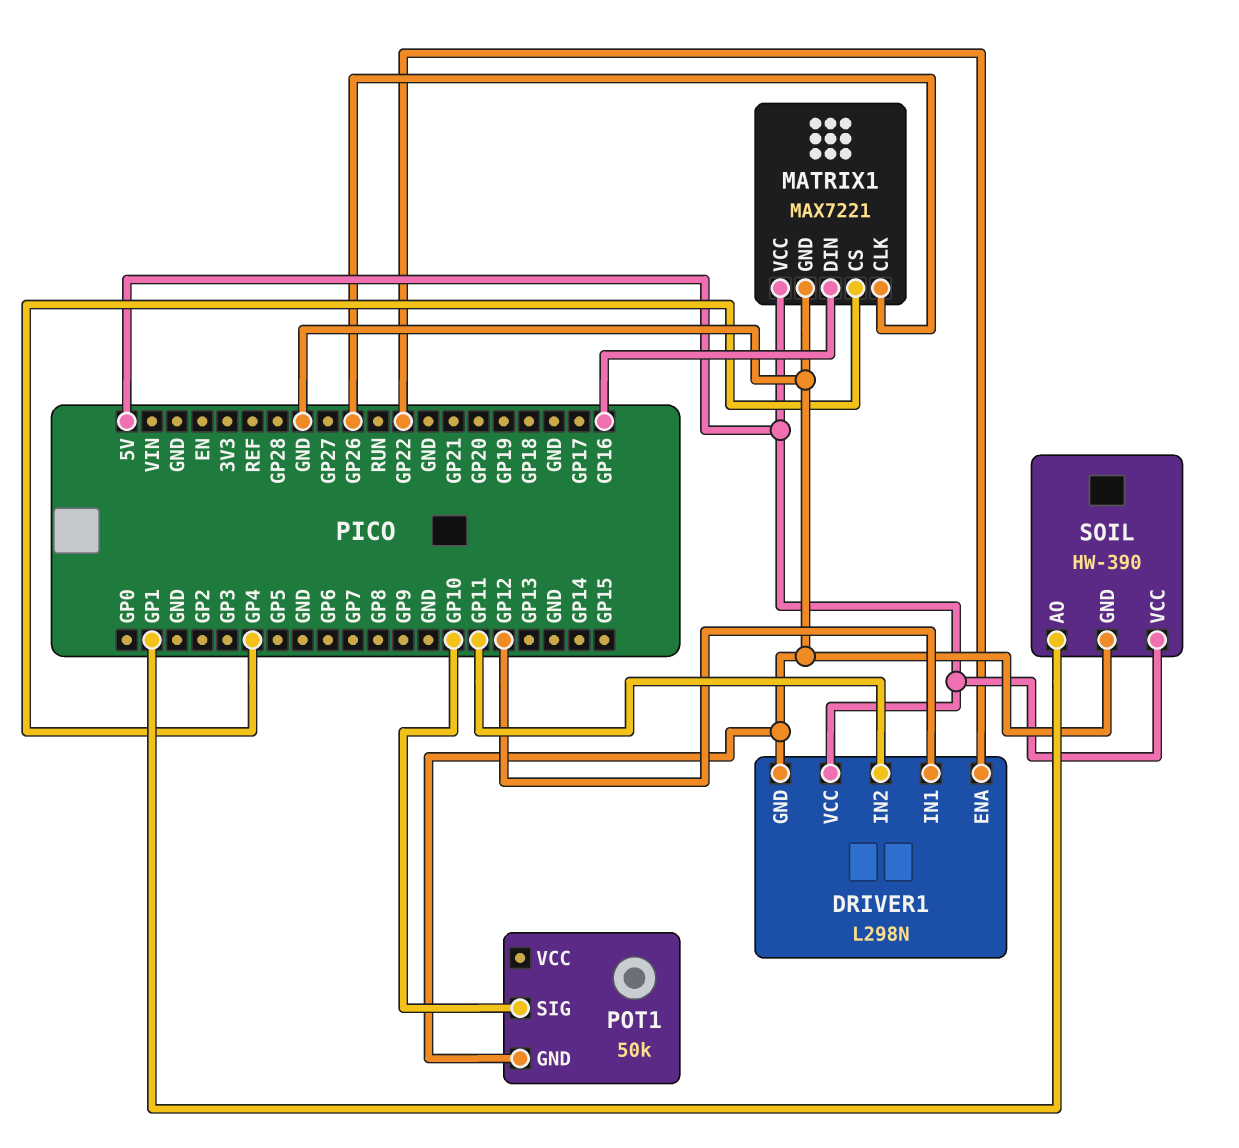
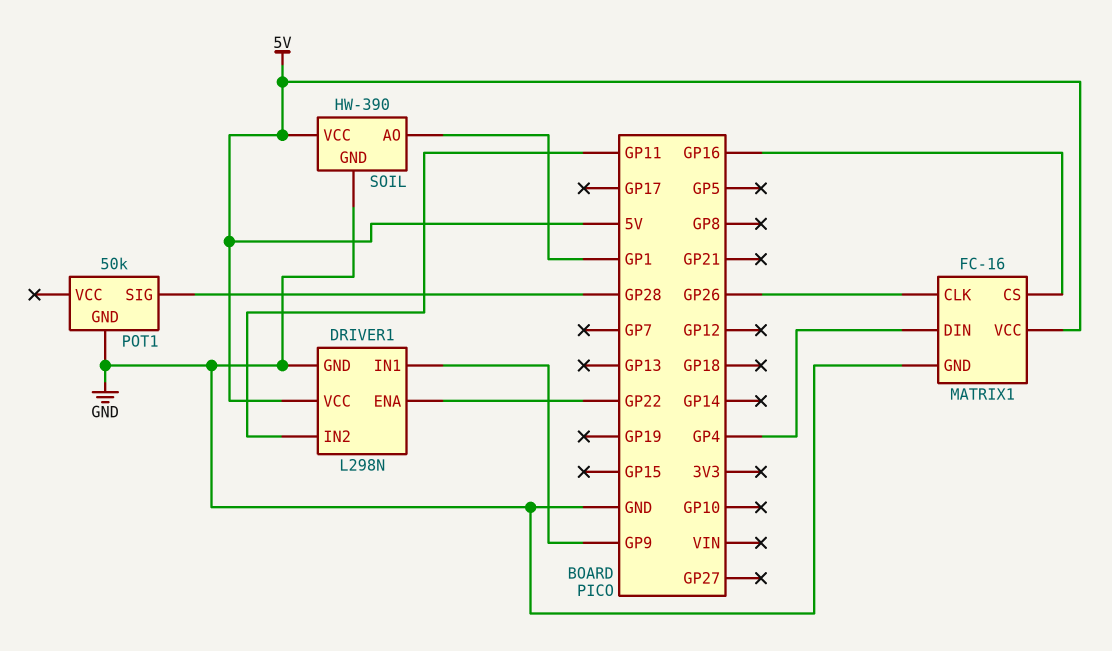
DRIVER1 pin IN1: GP12 -> GP9
MATRIX1: MAX7221 -> FC-16
MATRIX1 pin CS: GP4 -> GP16
MATRIX1 pin DIN: GP16 -> GP4
POT1 pin SIG: GP10 -> GP28

